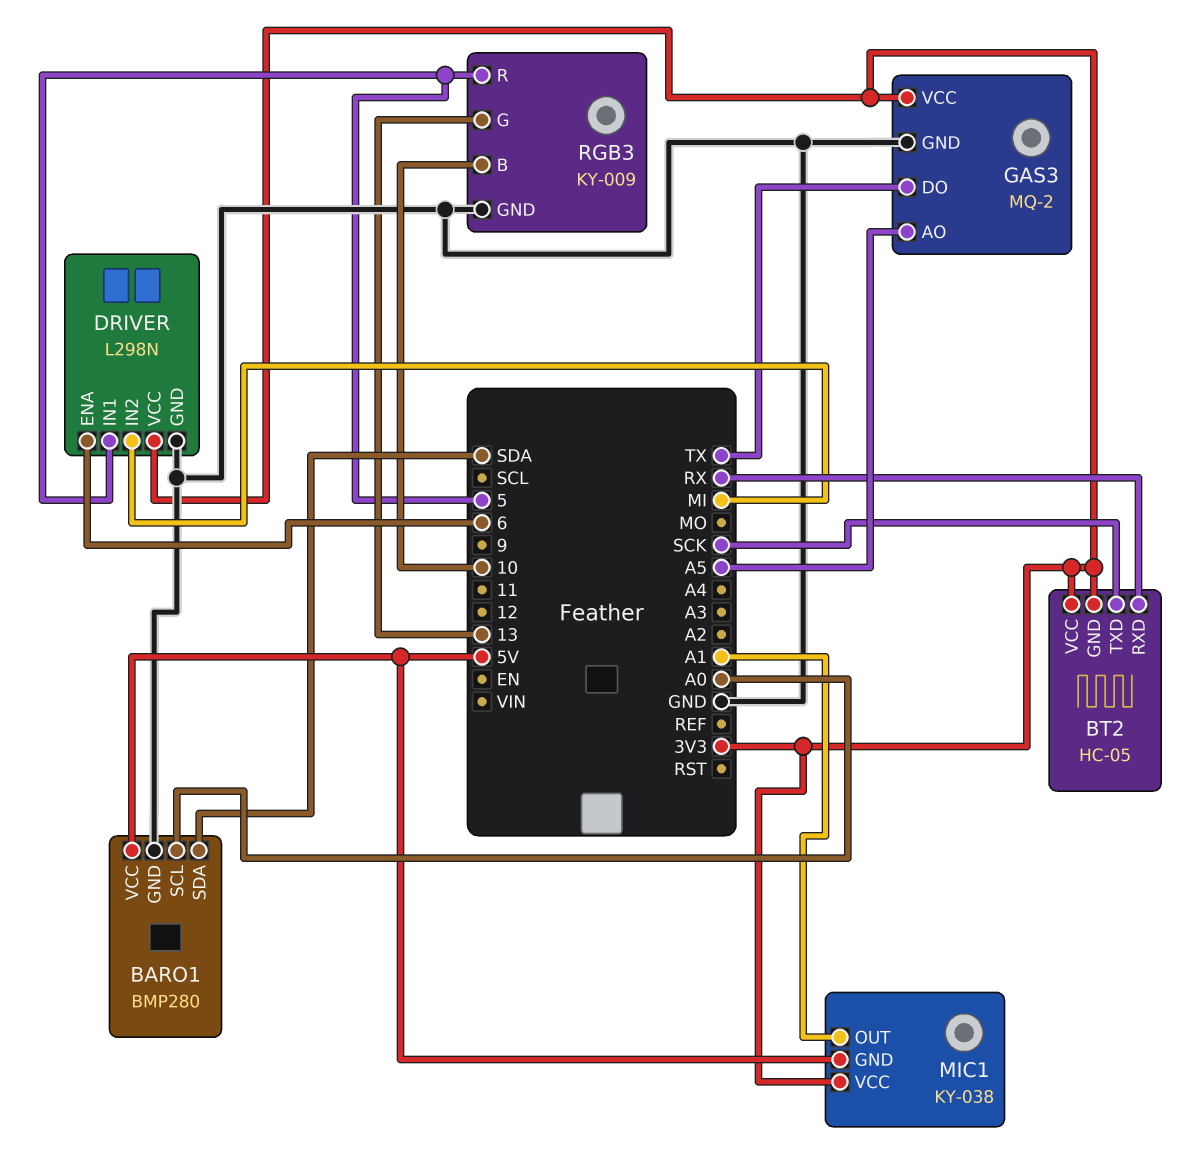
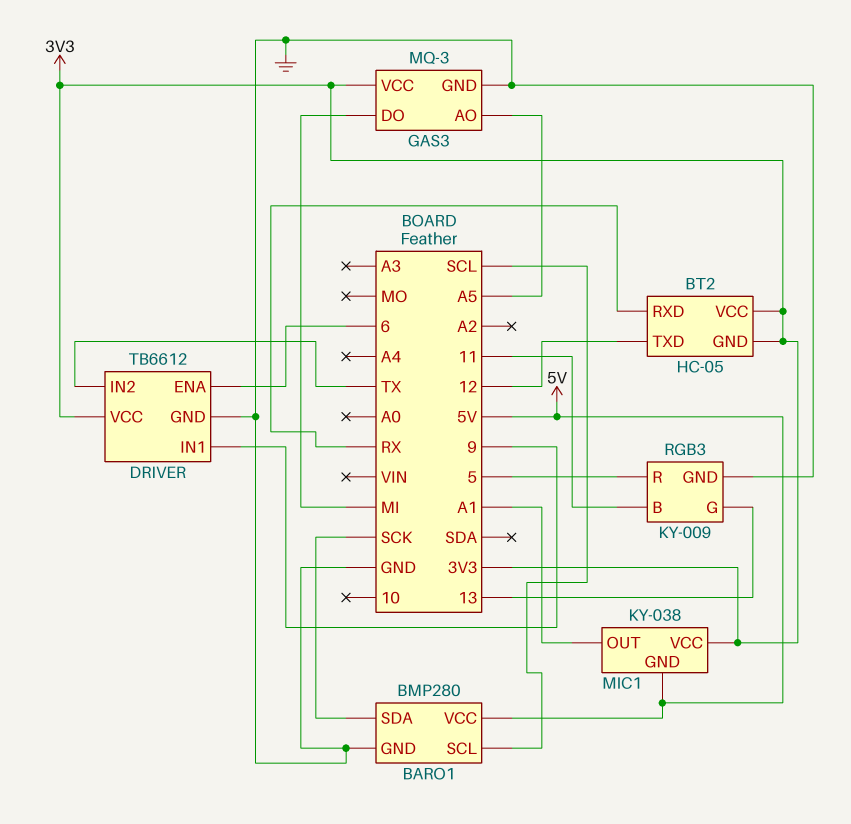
BARO1 pin SCL: A0 -> SCL
BARO1 pin SDA: SDA -> SCK
BT2 pin TXD: SCK -> 12
DRIVER: L298N -> TB6612
DRIVER pin IN1: 5 -> 9
DRIVER pin IN2: MI -> TX
GAS3: MQ-2 -> MQ-3
GAS3 pin DO: TX -> MI
RGB3 pin B: 10 -> 11

